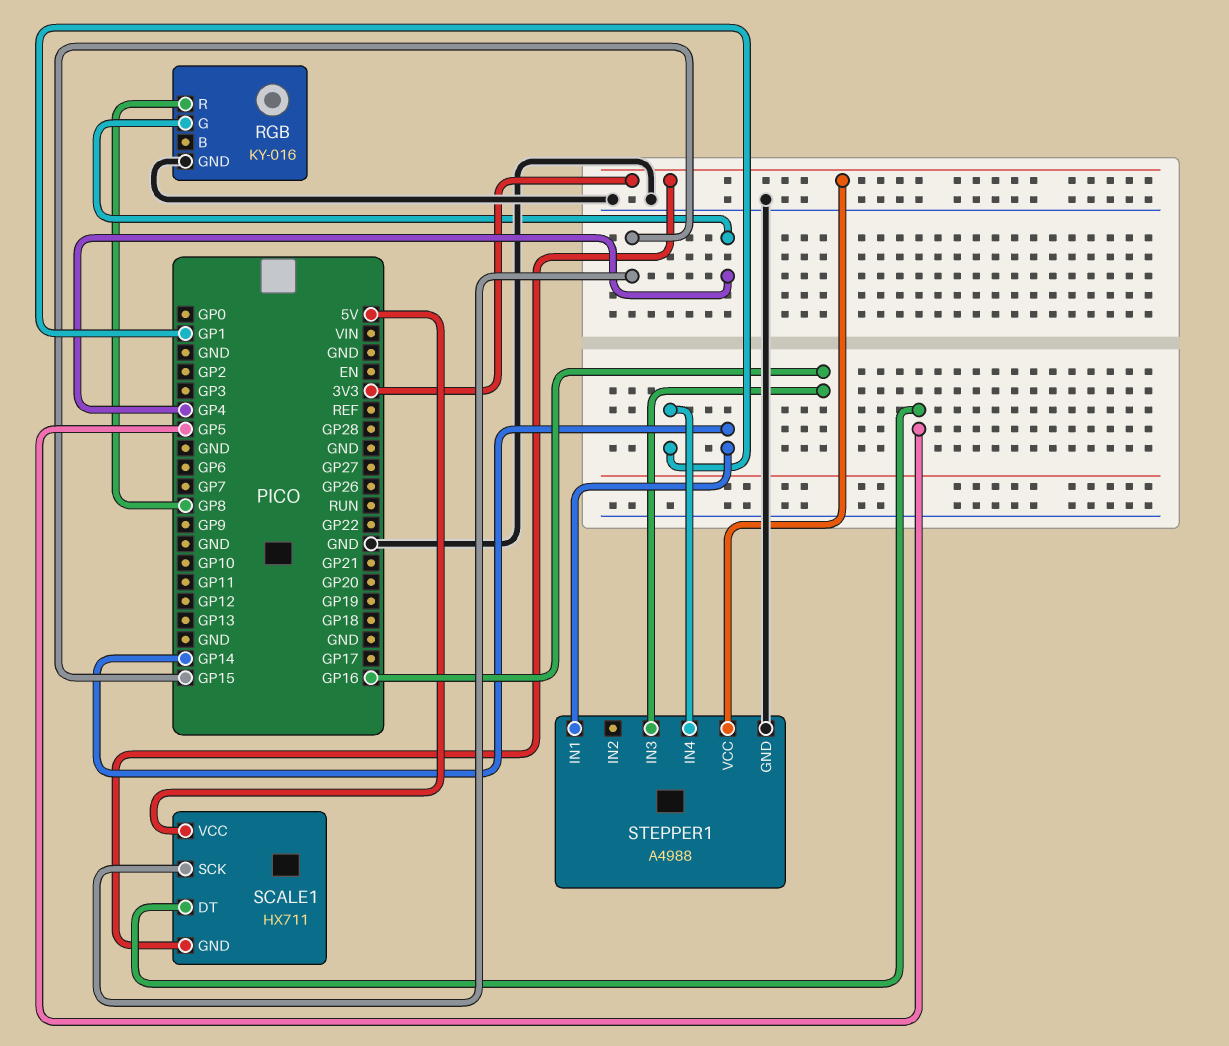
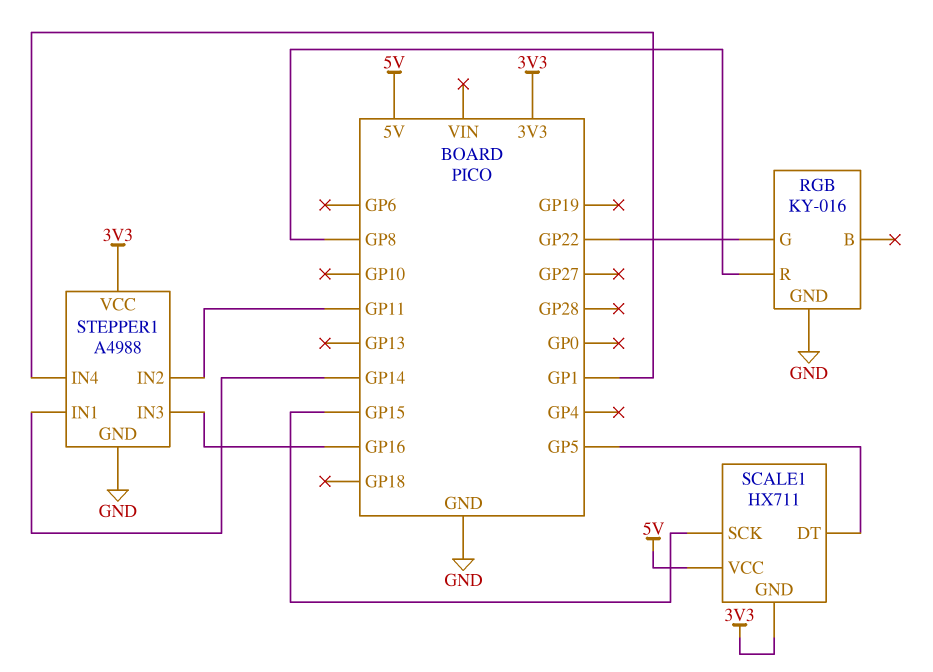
RGB pin G: GP4 -> GP22
STEPPER1 pin IN2: none -> GP11

